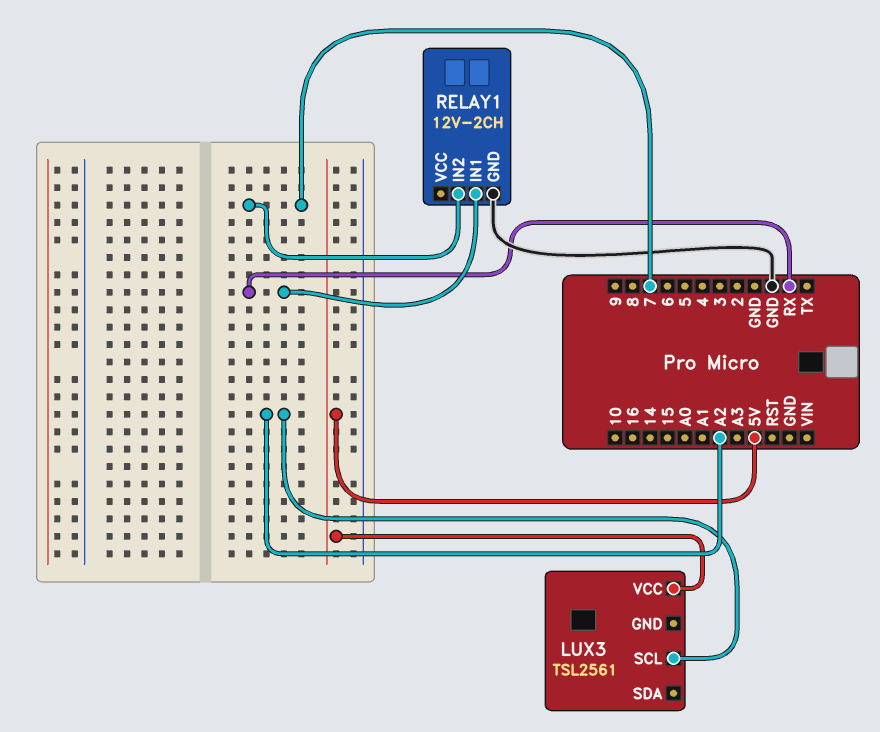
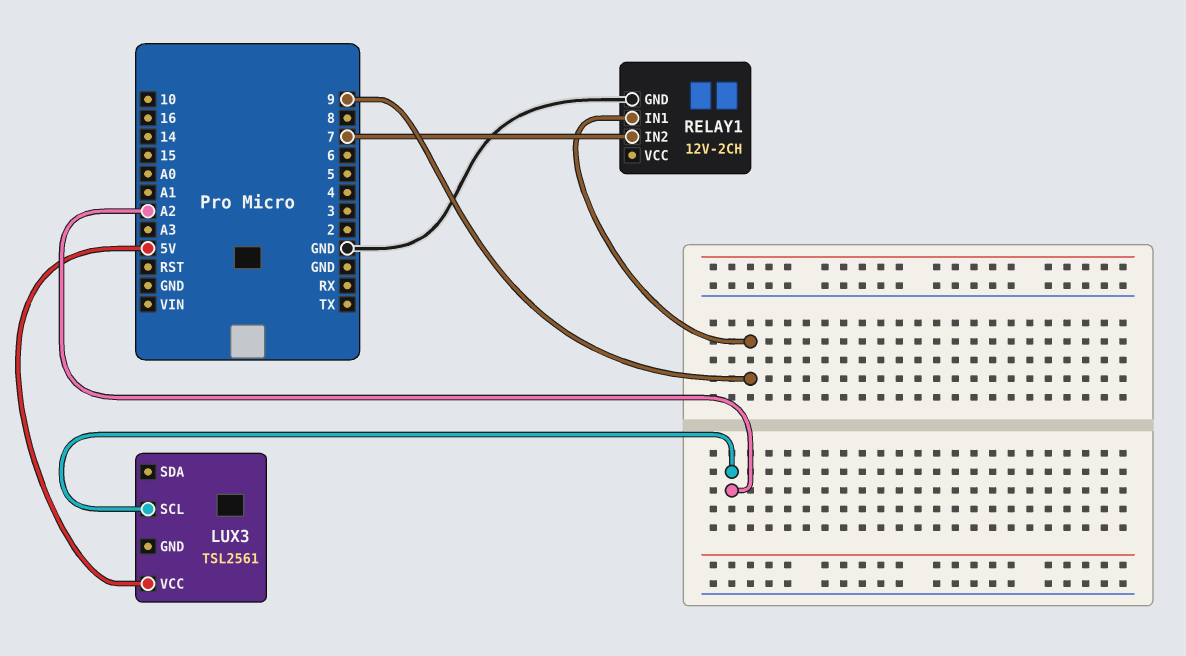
RELAY1 pin IN1: RX -> 9

